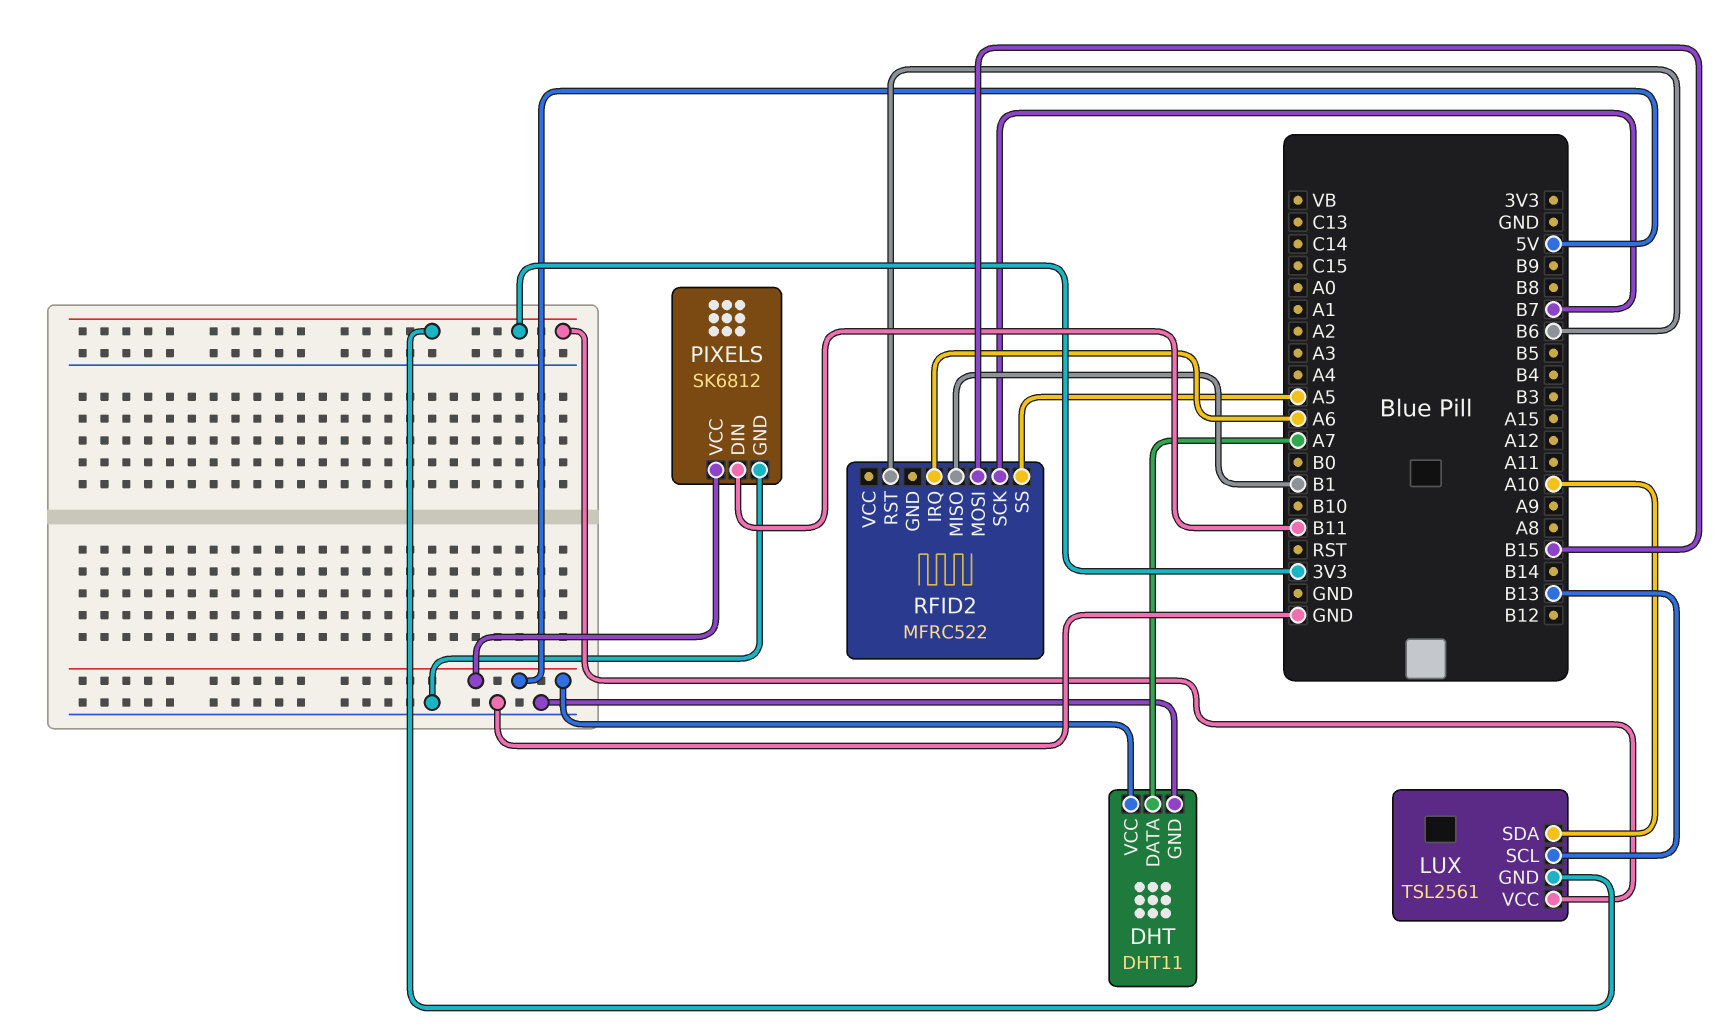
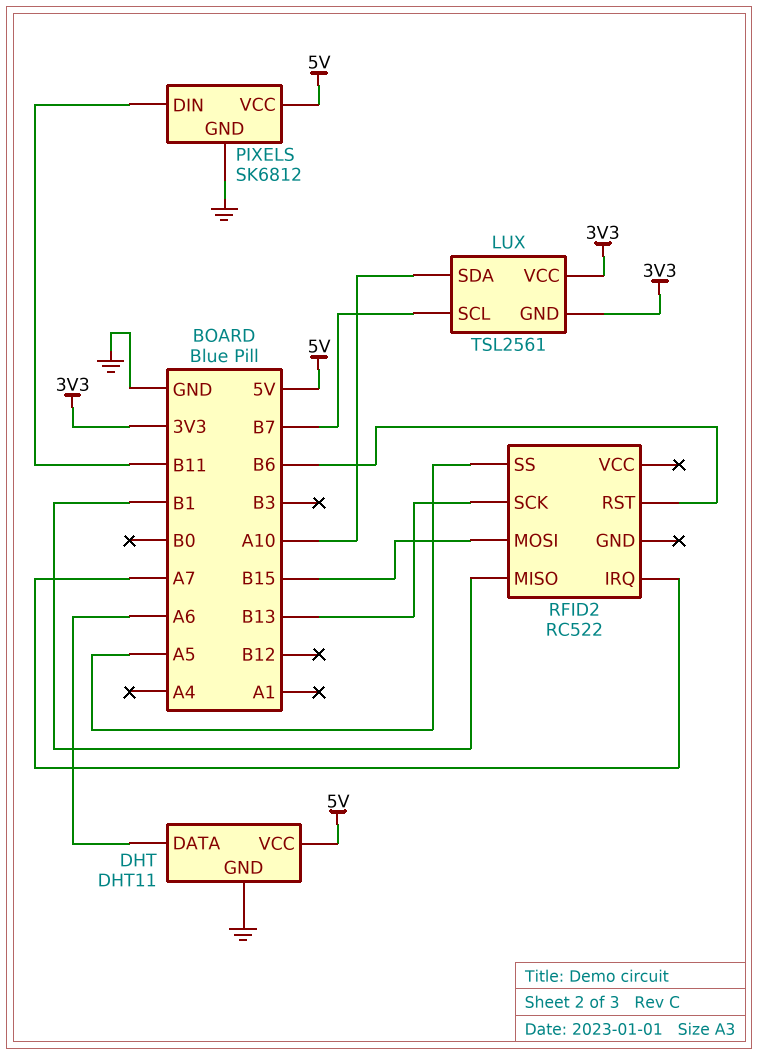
DHT pin DATA: A7 -> A6
LUX pin SCL: B13 -> B7
RFID2: MFRC522 -> RC522
RFID2 pin IRQ: A6 -> A7
RFID2 pin SCK: B7 -> B13

